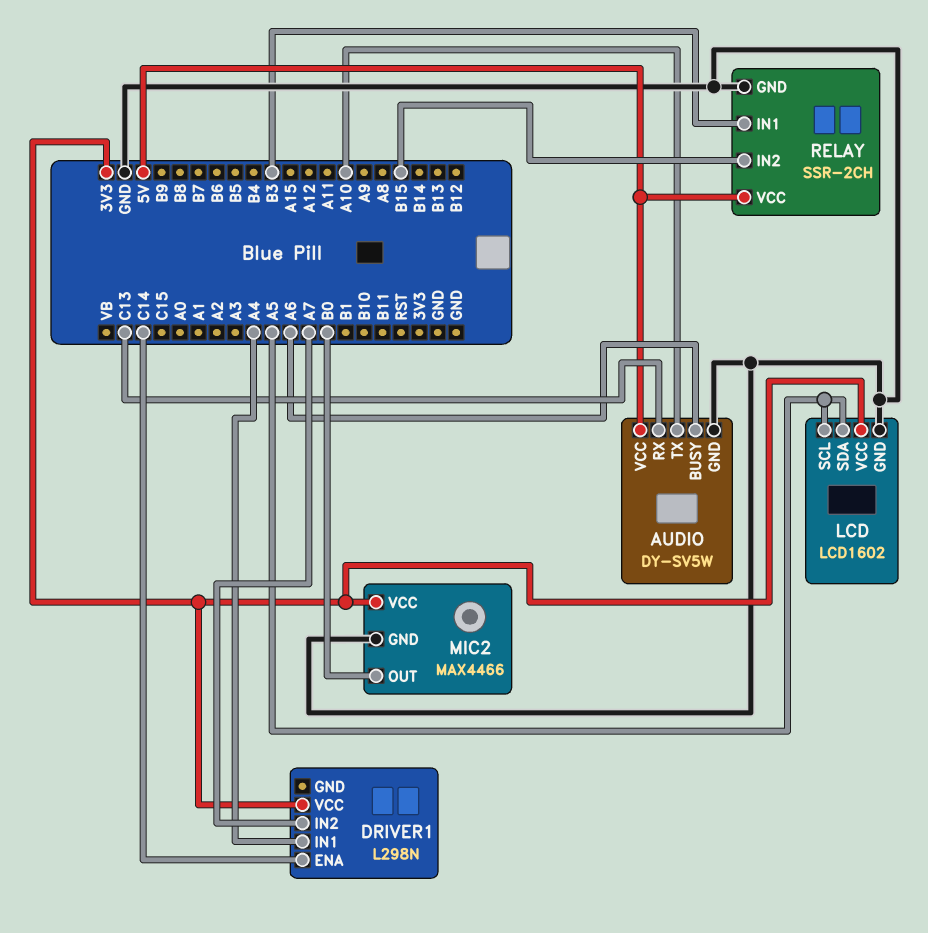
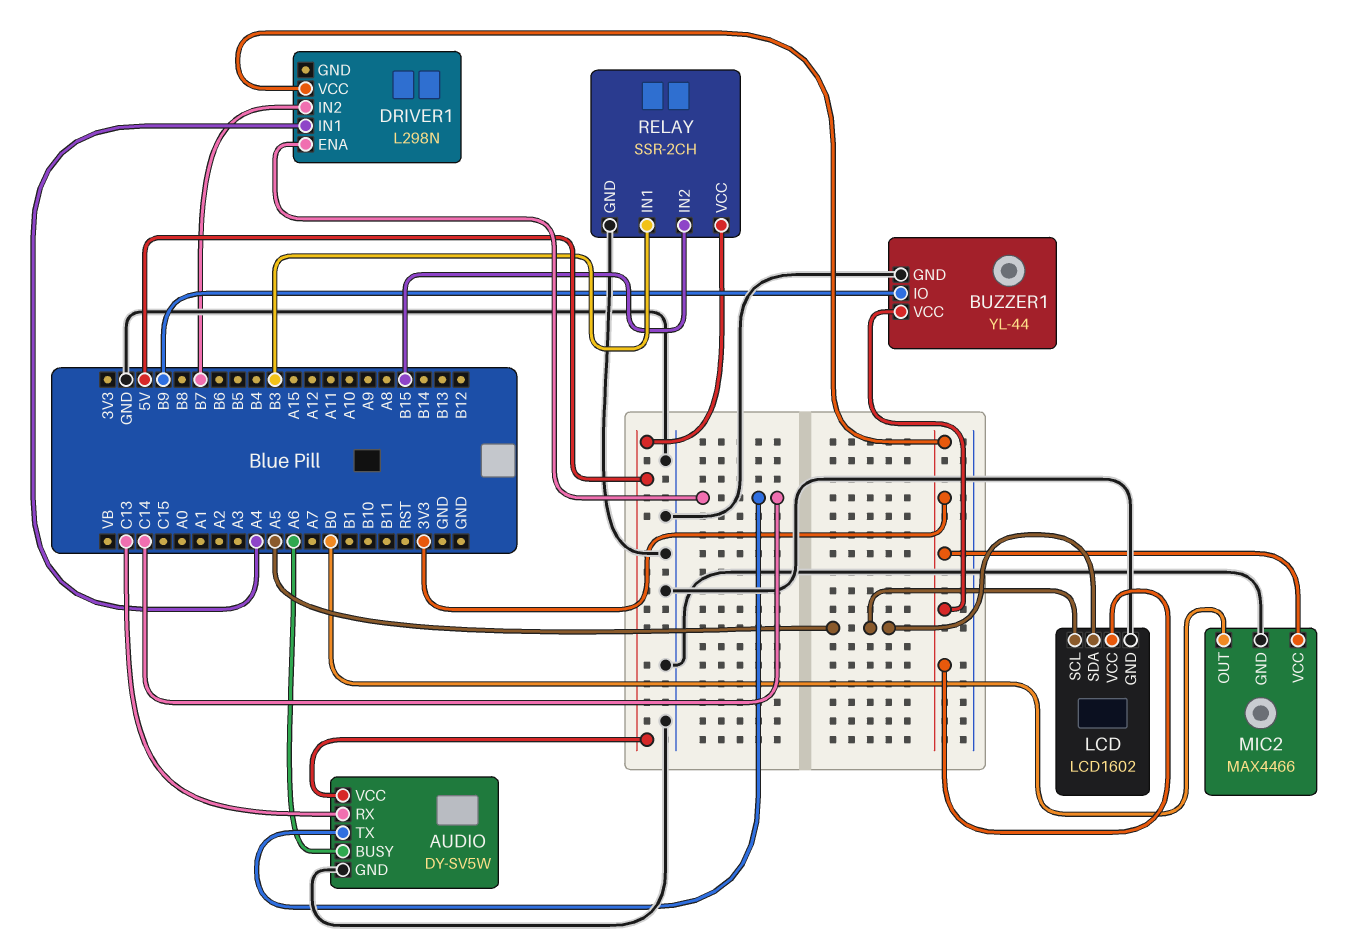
AUDIO pin TX: A10 -> C14
BUZZER1: none -> YL-44
BUZZER1 pin GND: none -> GND
BUZZER1 pin IO: none -> B9
BUZZER1 pin VCC: none -> 3V3
DRIVER1 pin IN2: A7 -> B7

